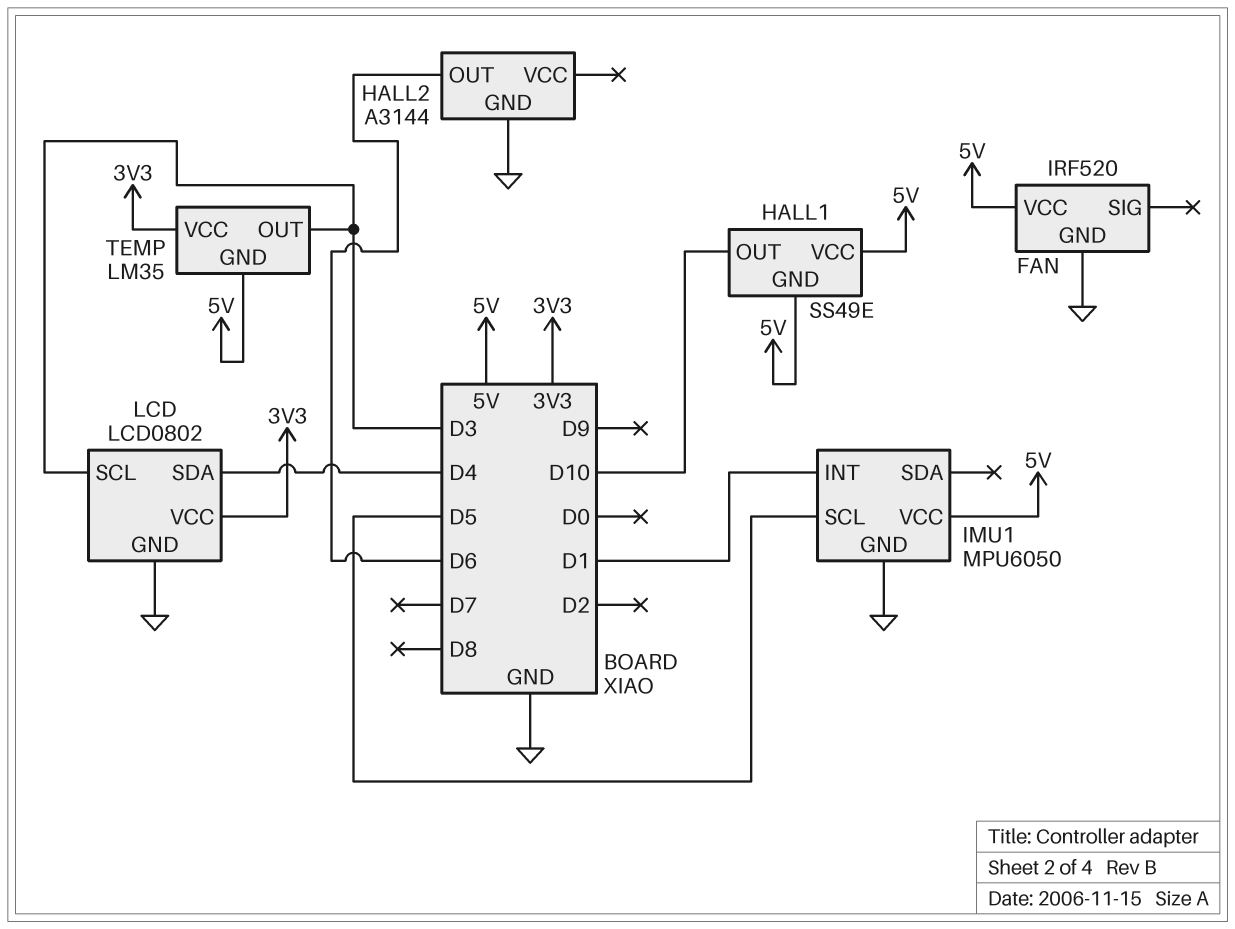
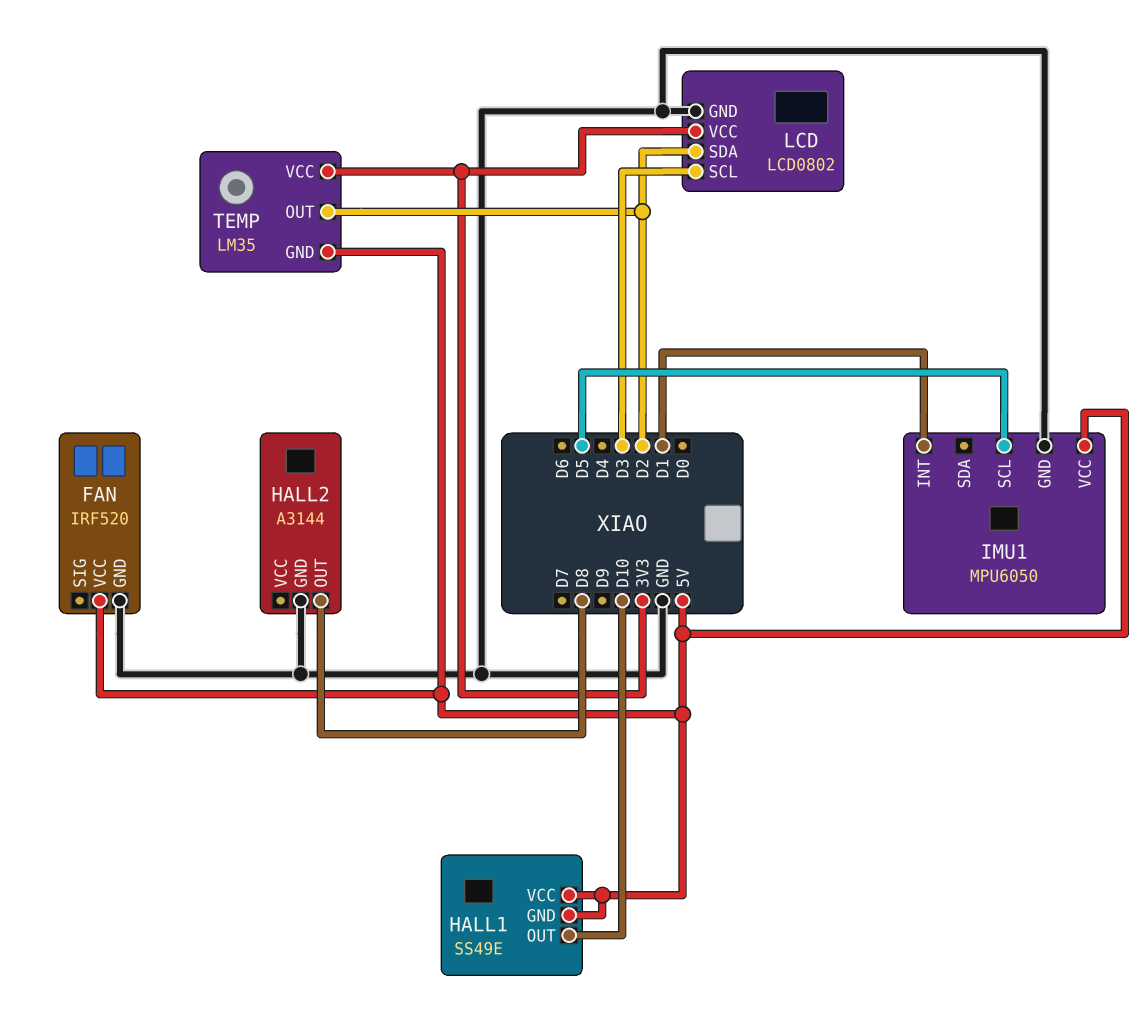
HALL2 pin OUT: D6 -> D8
LCD pin SDA: D4 -> D2
TEMP pin OUT: D3 -> D2

